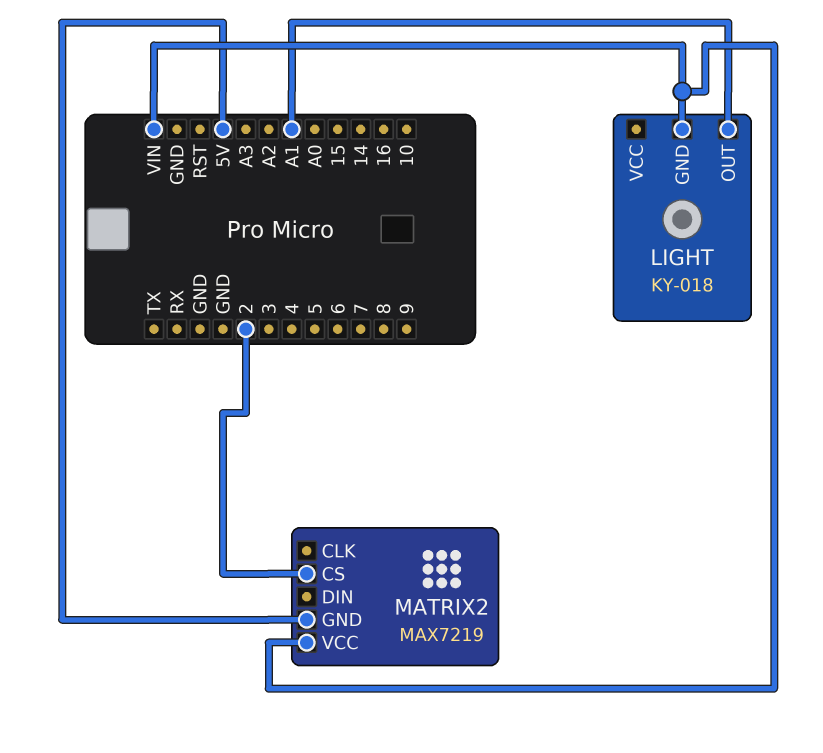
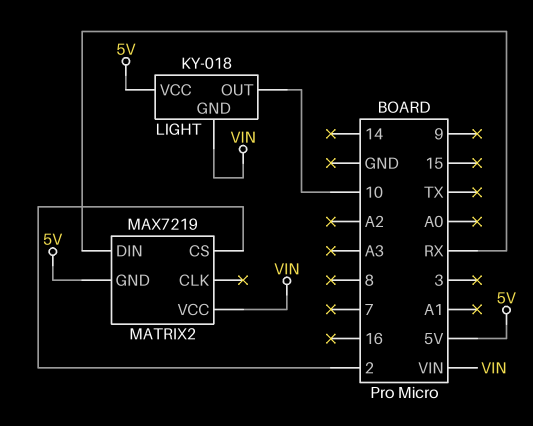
LIGHT pin OUT: A1 -> 10
LIGHT pin VCC: none -> 5V
MATRIX2 pin DIN: none -> RX

